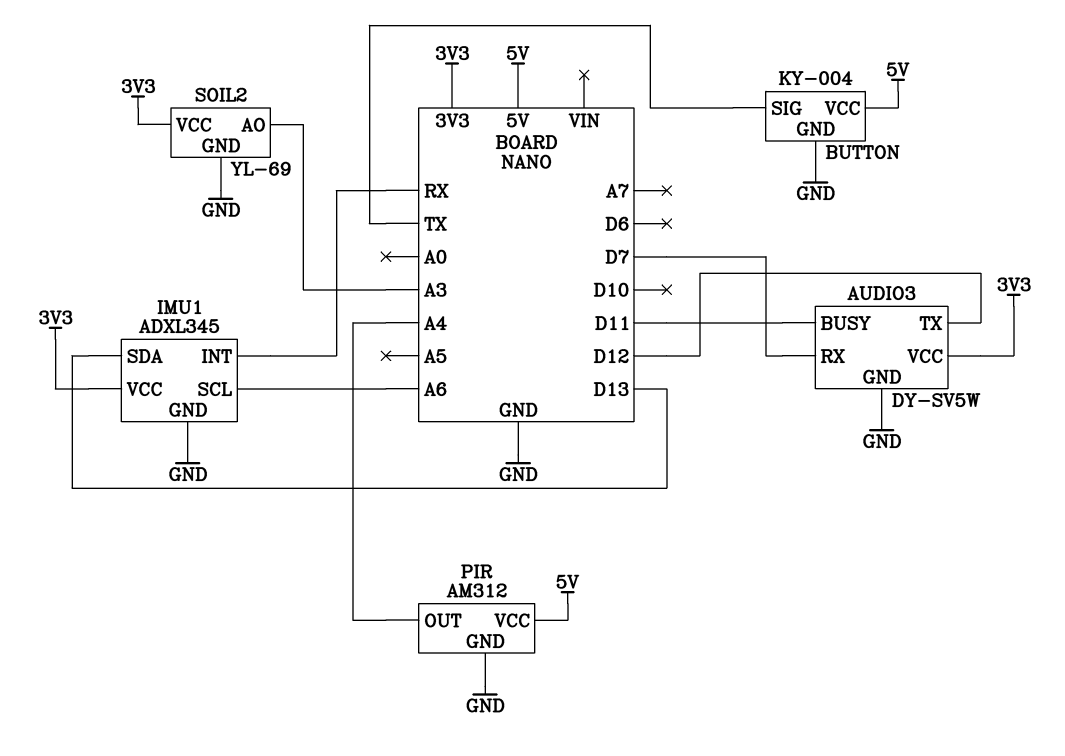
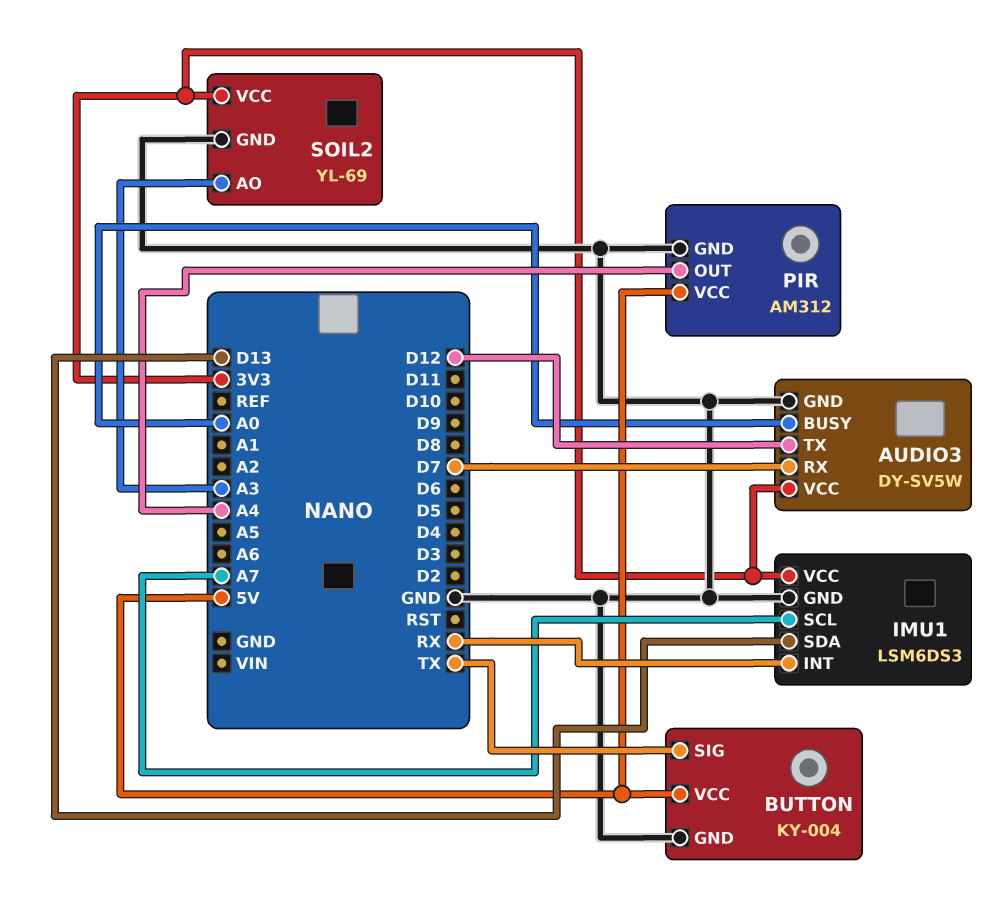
AUDIO3 pin BUSY: D11 -> A0
IMU1: ADXL345 -> LSM6DS3
IMU1 pin SCL: A6 -> A7

